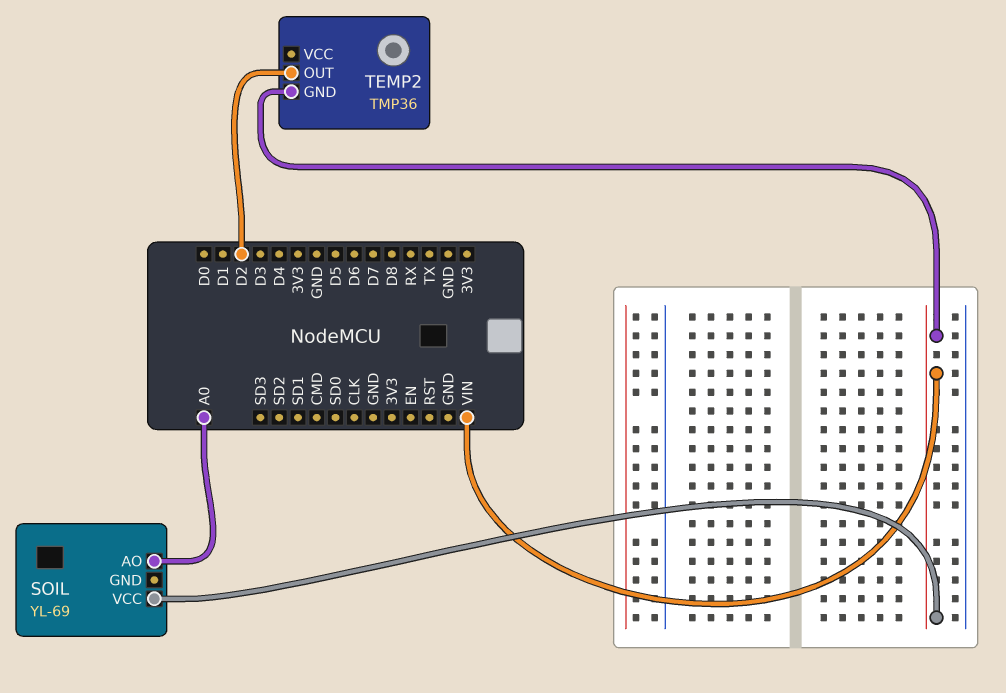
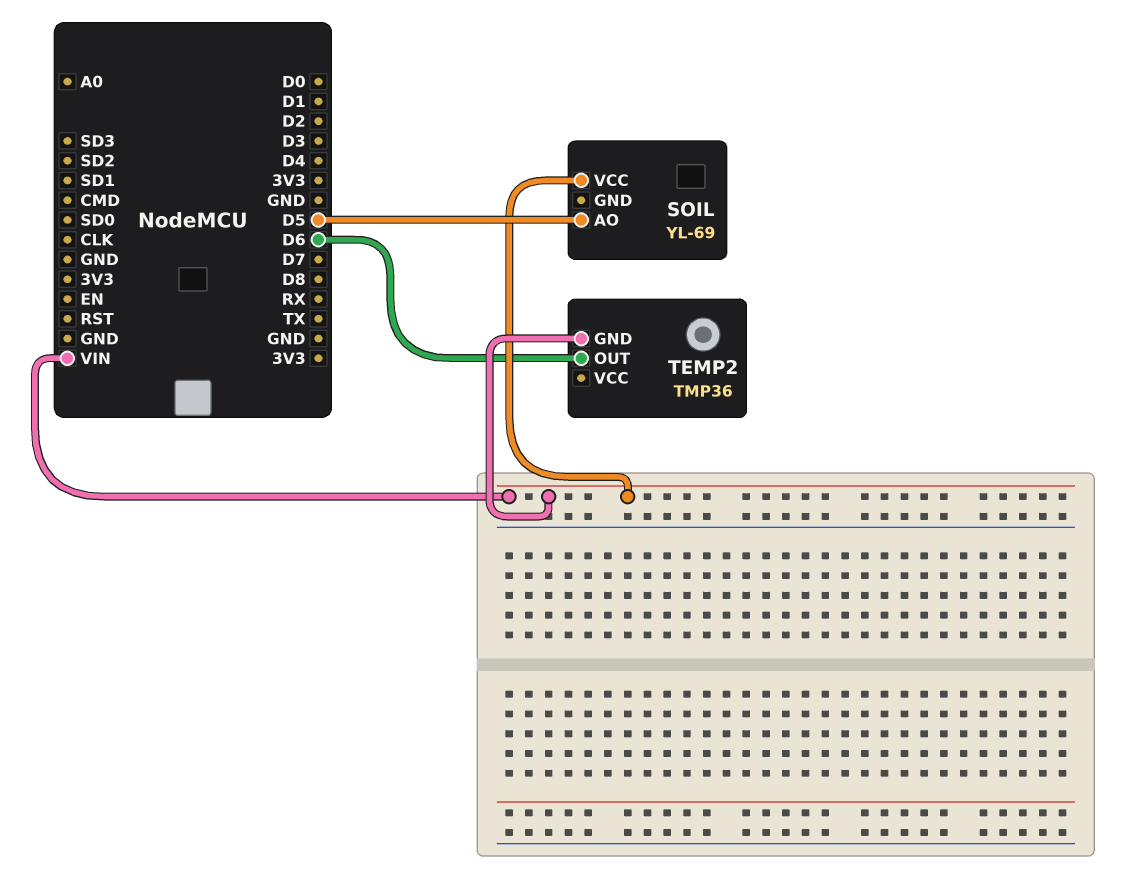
SOIL pin AO: A0 -> D5
TEMP2 pin OUT: D2 -> D6

